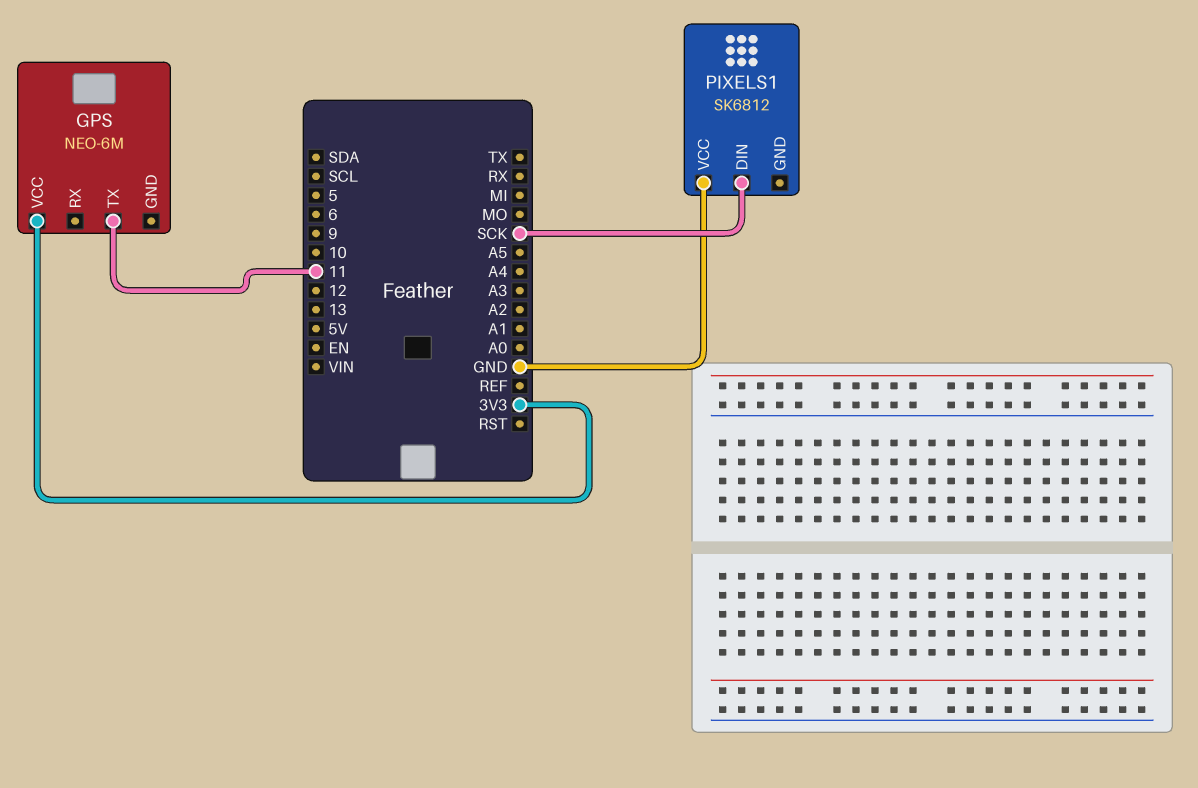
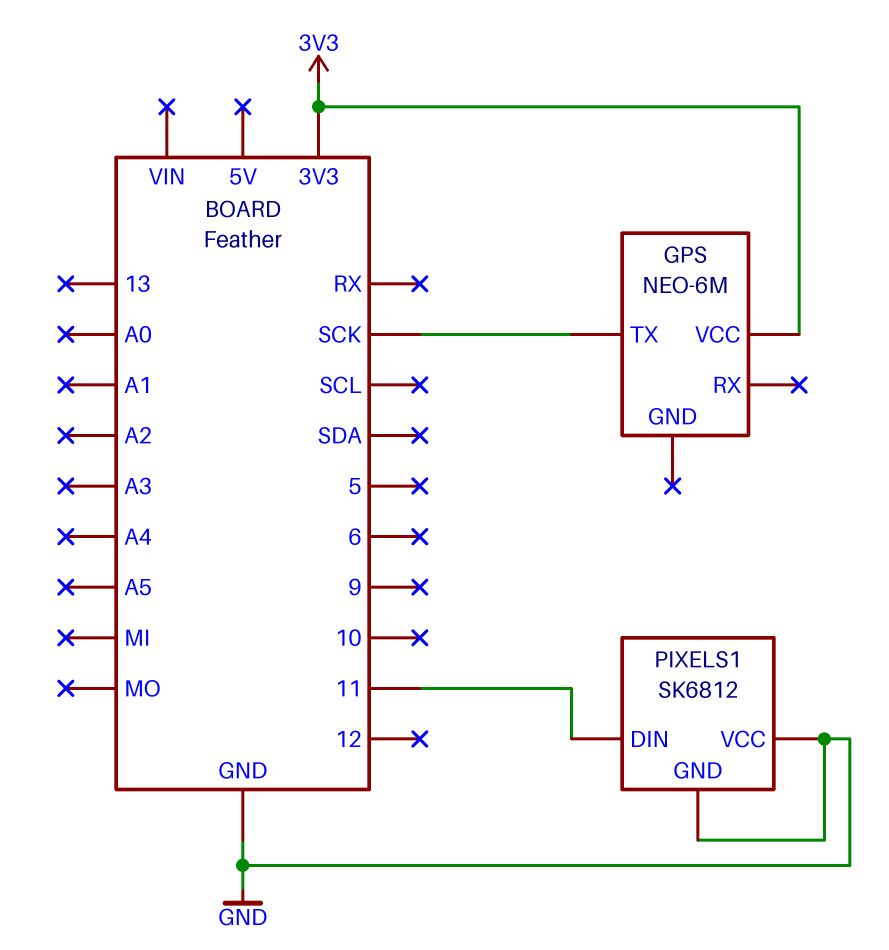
GPS pin TX: 11 -> SCK
PIXELS1 pin DIN: SCK -> 11
PIXELS1 pin GND: none -> GND

